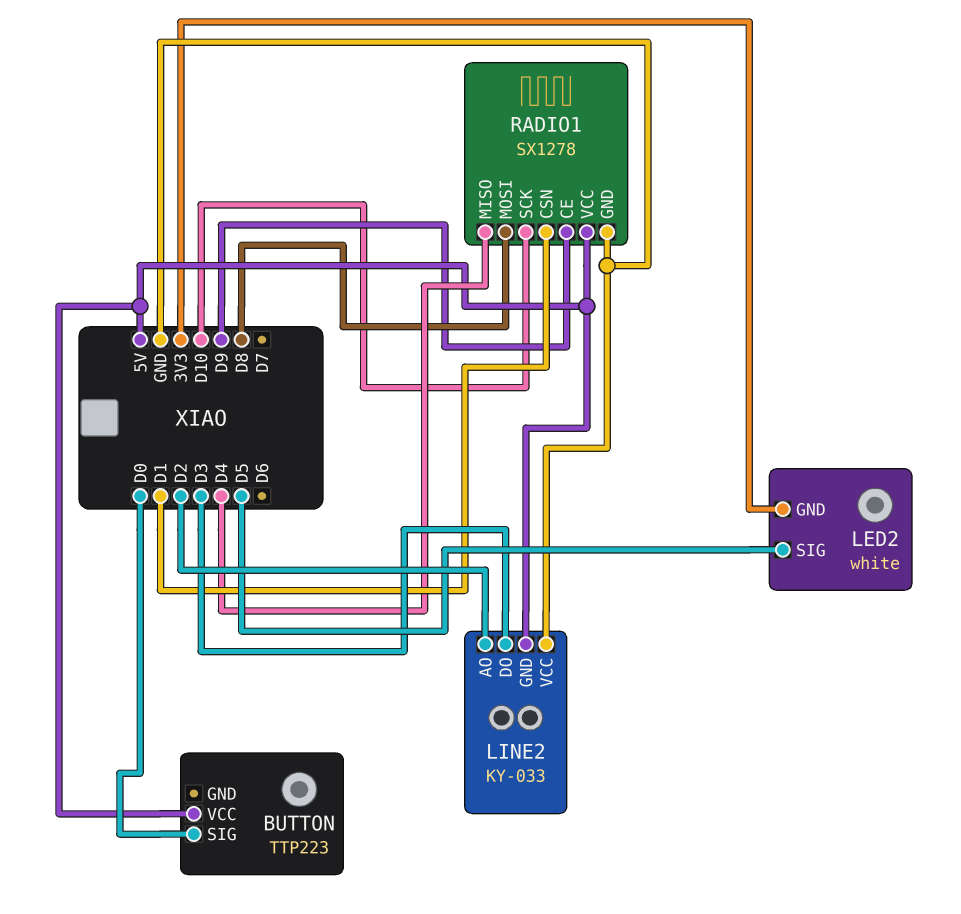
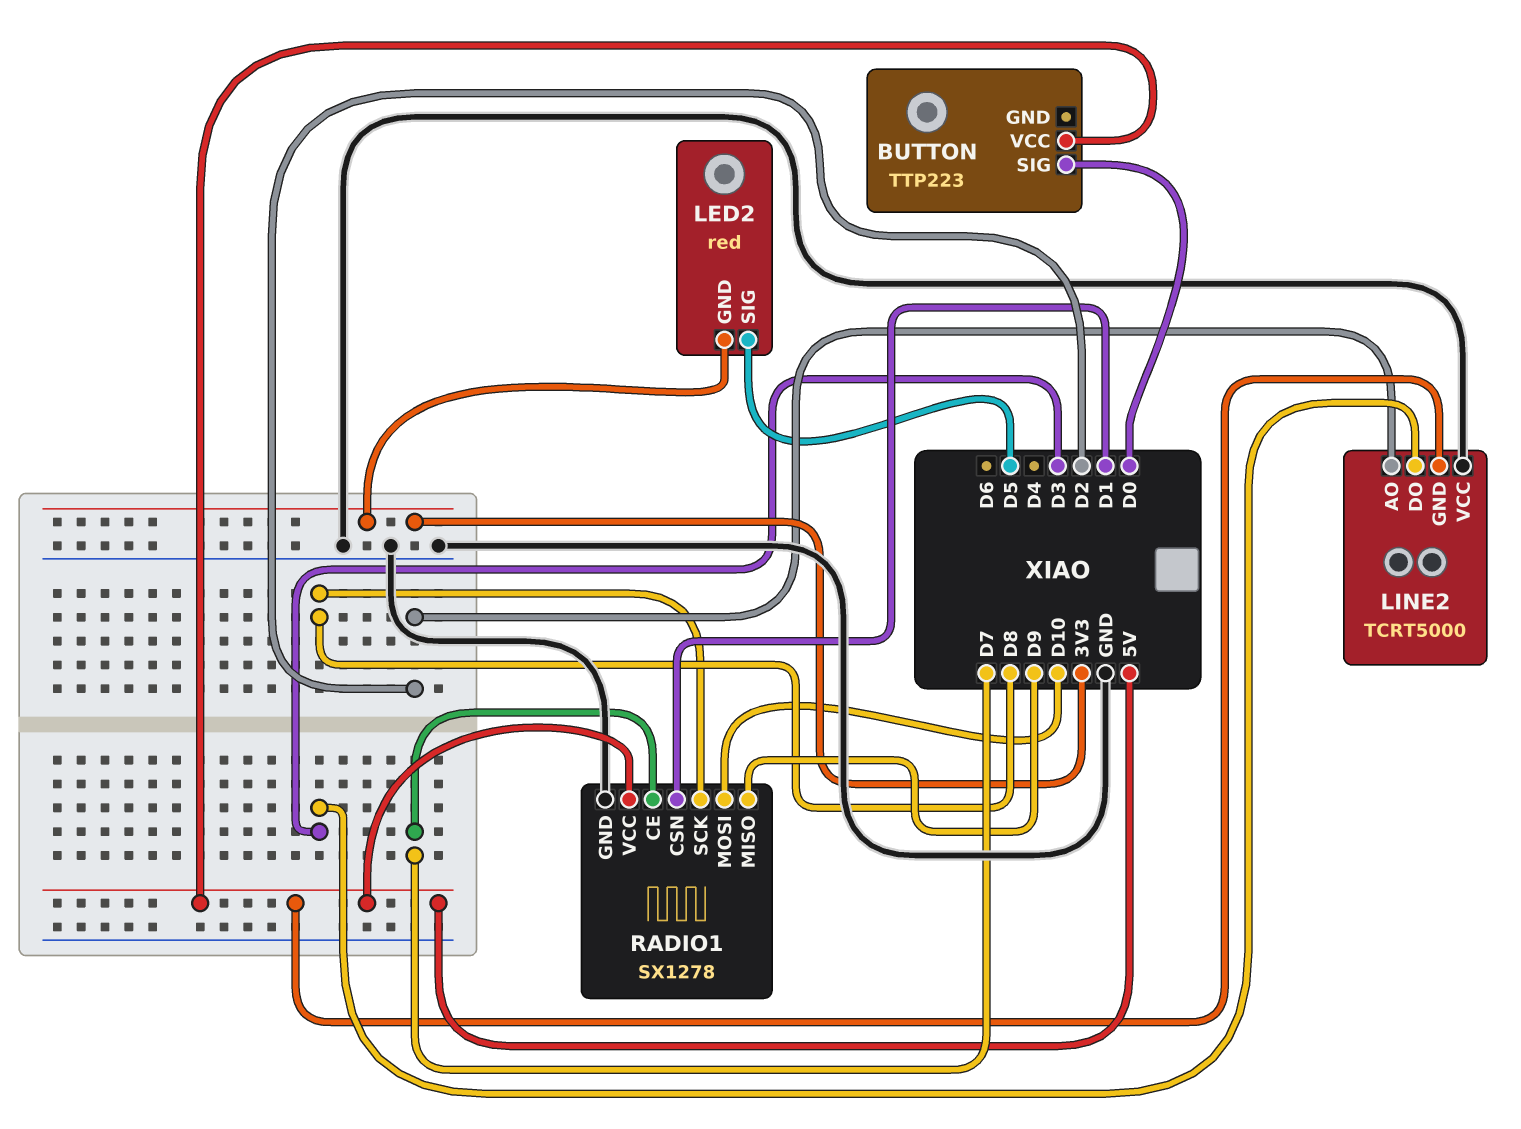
LED2: white -> red
LINE2: KY-033 -> TCRT5000
RADIO1 pin CE: D9 -> D7
RADIO1 pin MISO: D4 -> D9
RADIO1 pin MOSI: D8 -> D10
RADIO1 pin SCK: D10 -> D8

